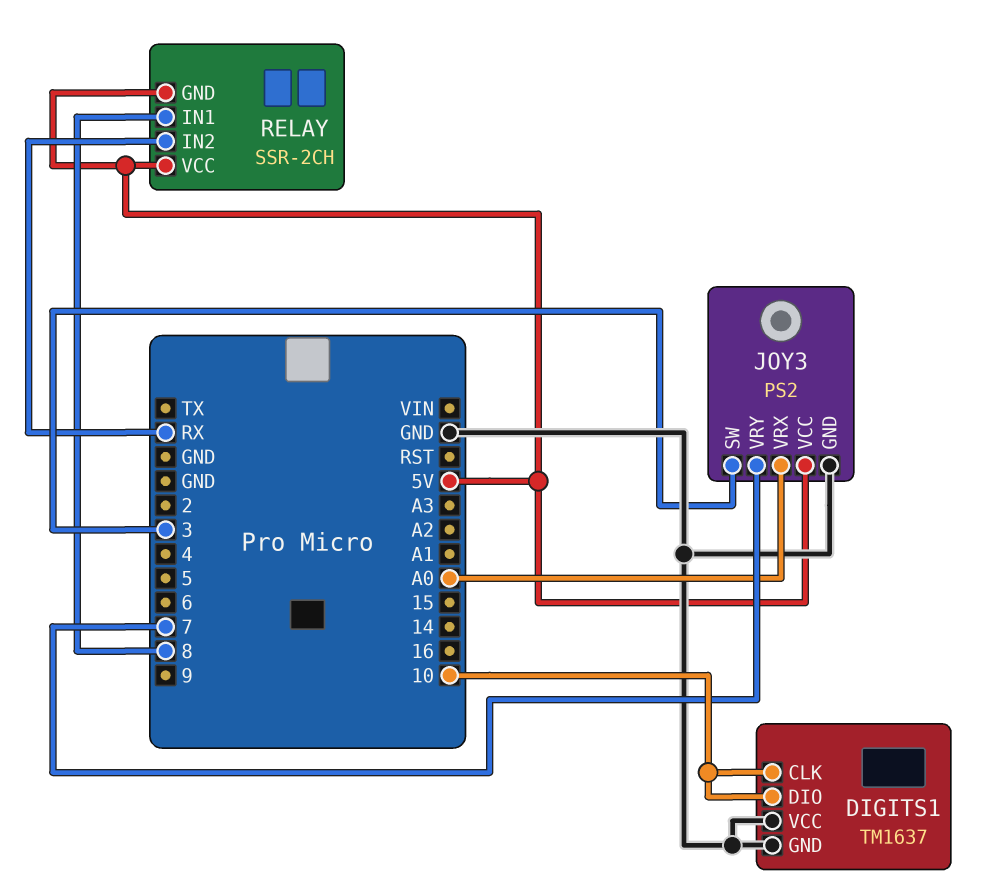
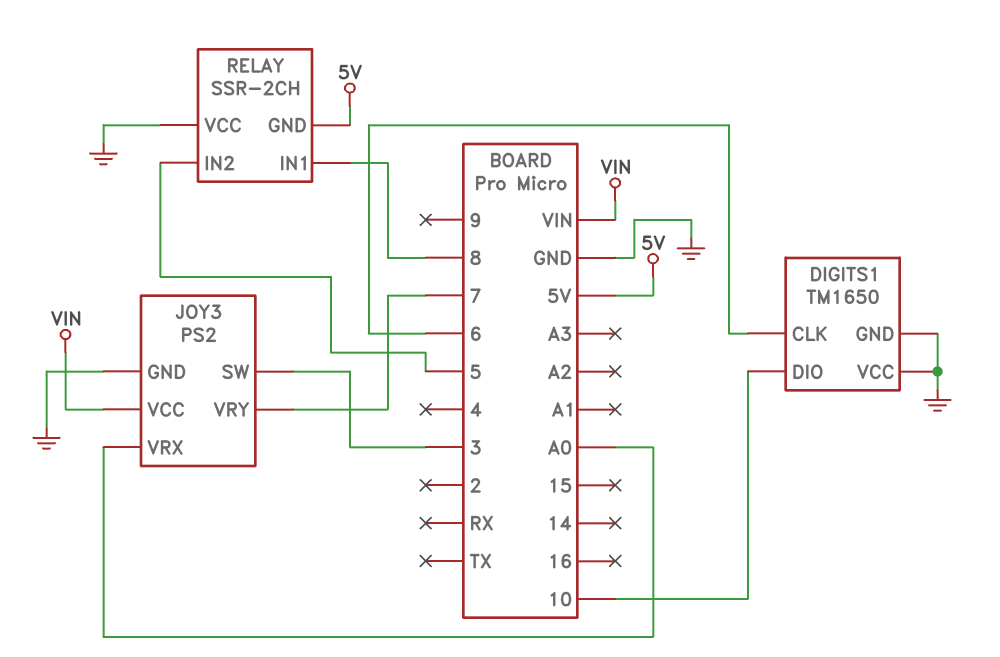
DIGITS1: TM1637 -> TM1650
DIGITS1 pin CLK: 10 -> 6
JOY3 pin VCC: 5V -> VIN
RELAY pin IN2: RX -> 5
RELAY pin VCC: 5V -> GND

